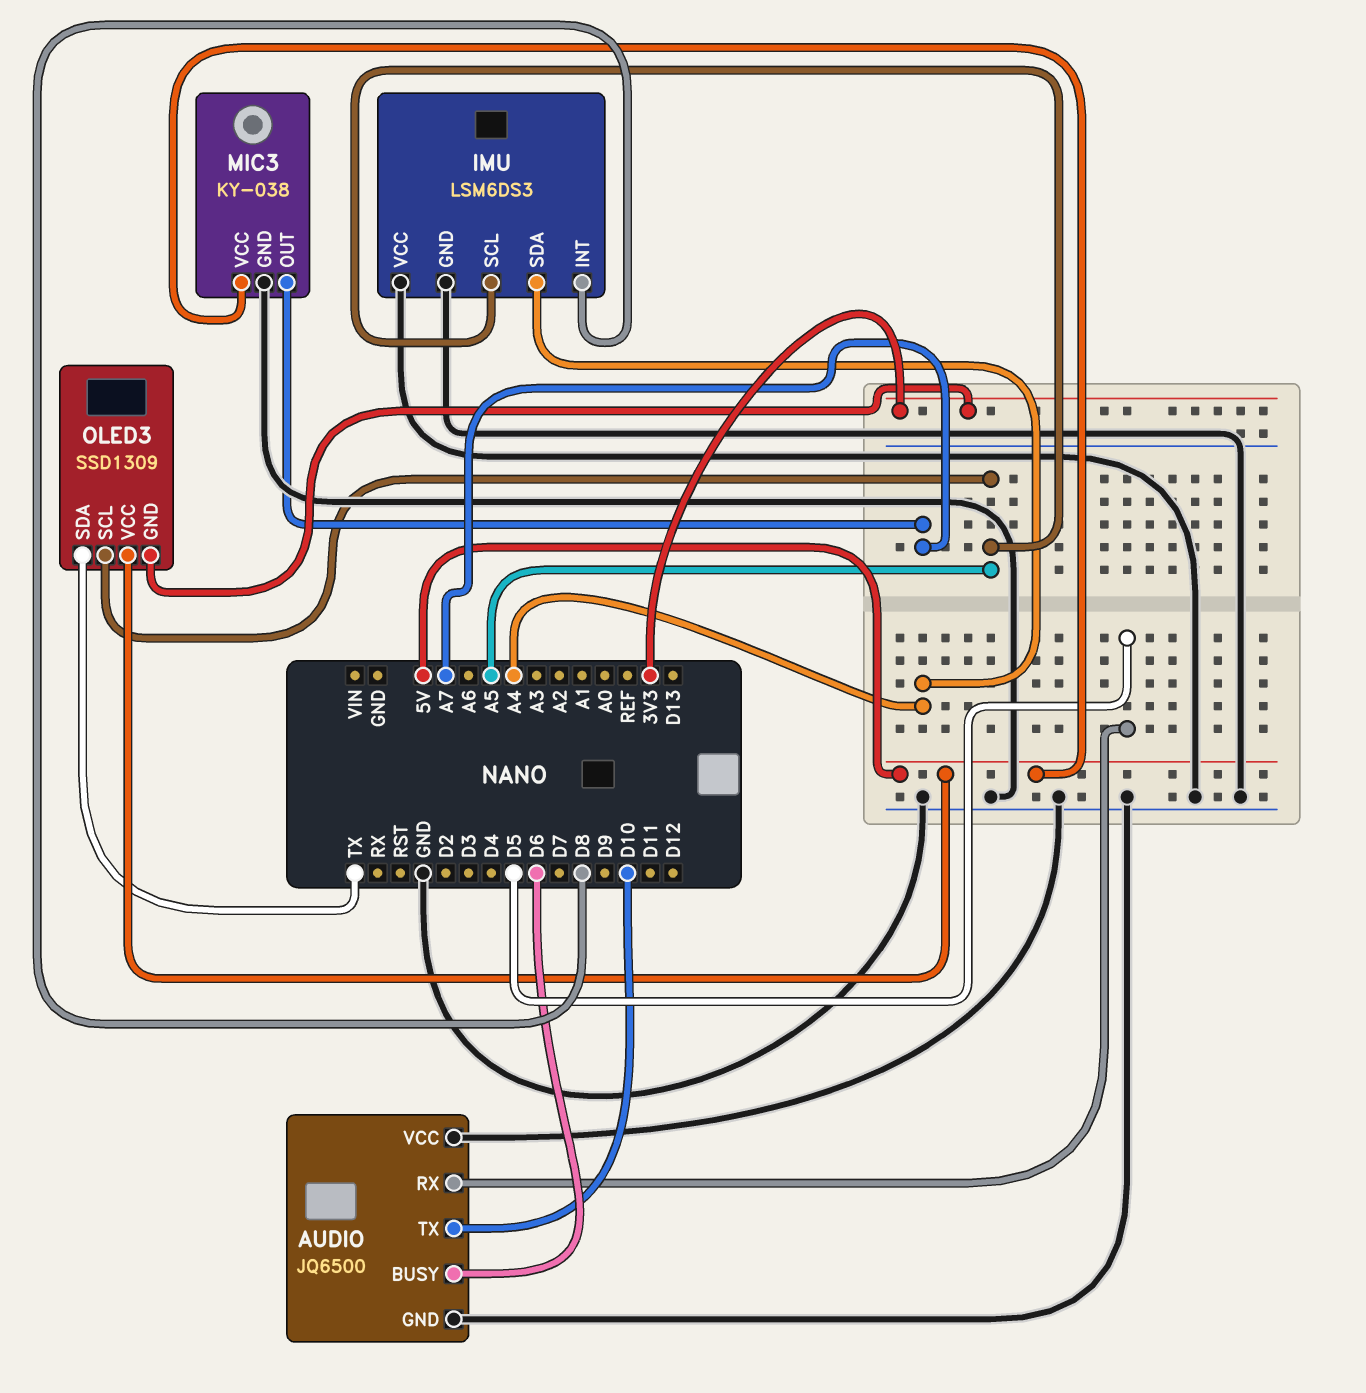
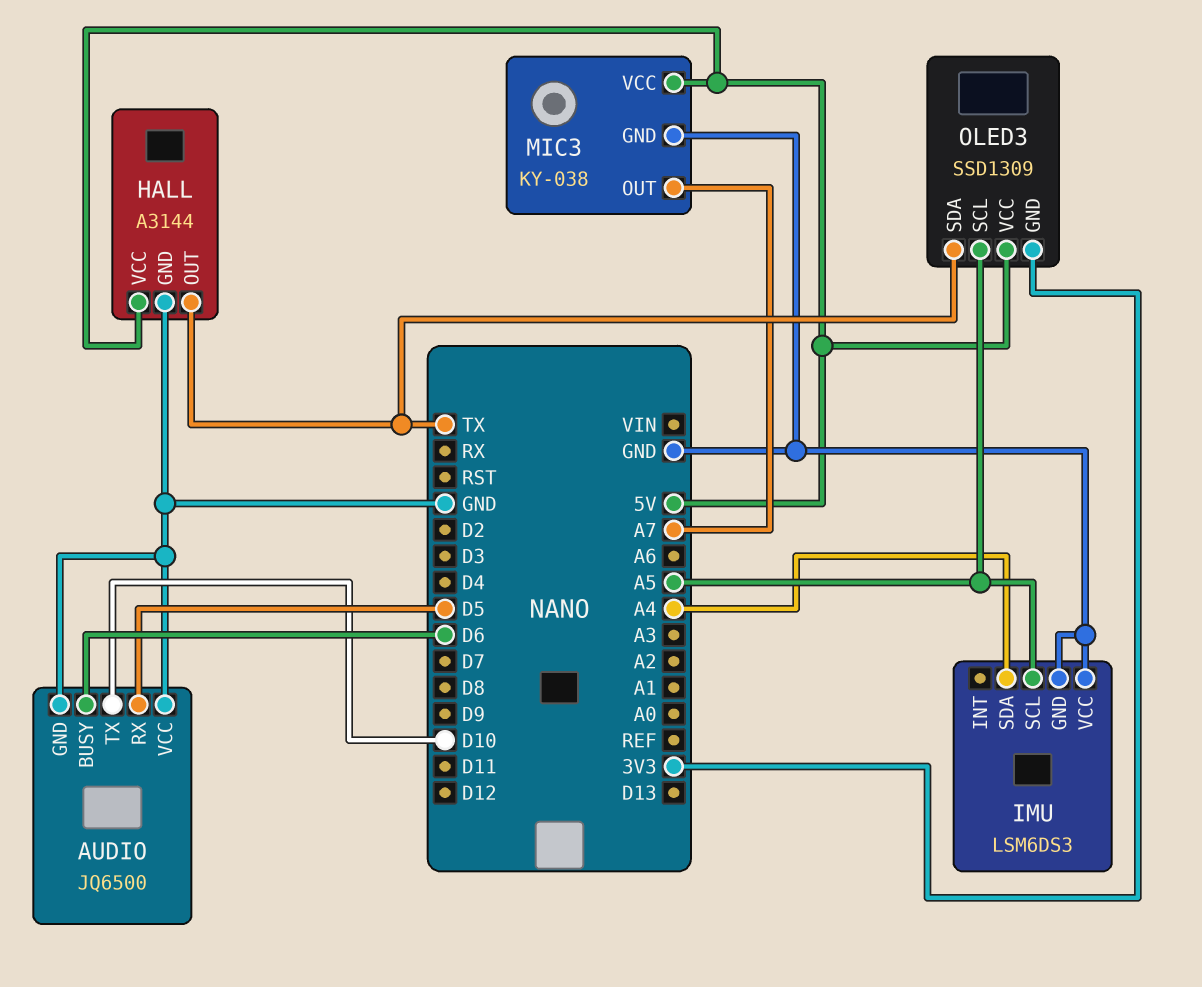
HALL: none -> A3144
HALL pin GND: none -> GND
HALL pin OUT: none -> TX
HALL pin VCC: none -> 5V
IMU pin INT: D8 -> none

